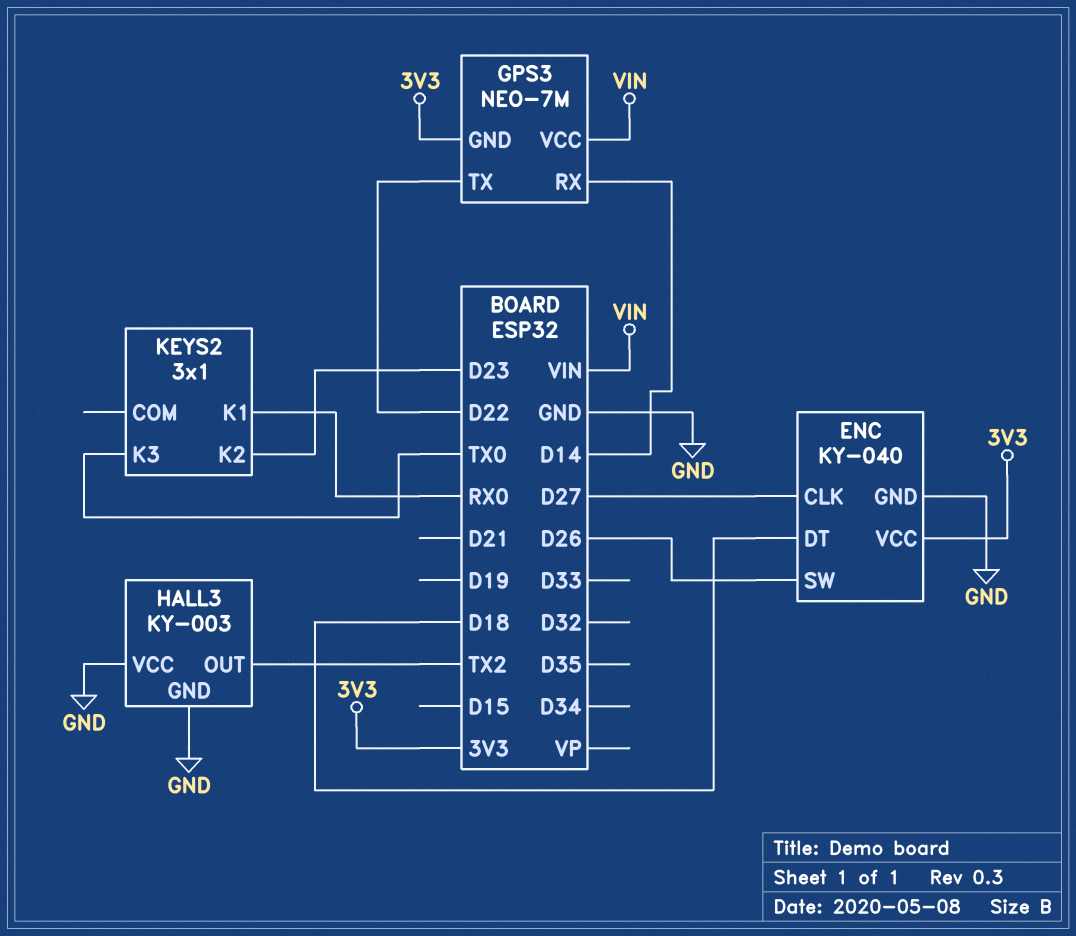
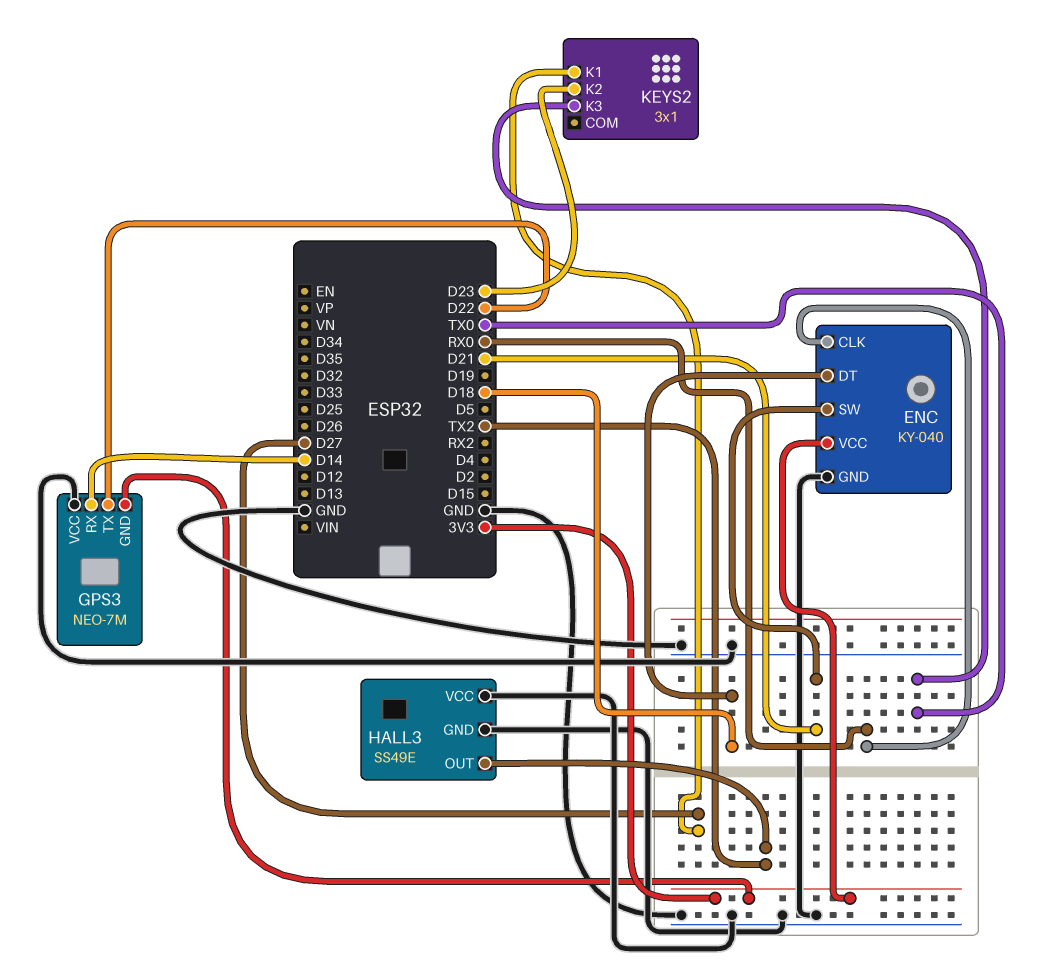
ENC pin CLK: D27 -> RX0
ENC pin SW: D26 -> D21
GPS3 pin VCC: VIN -> GND
HALL3: KY-003 -> SS49E
KEYS2 pin K1: RX0 -> D27

